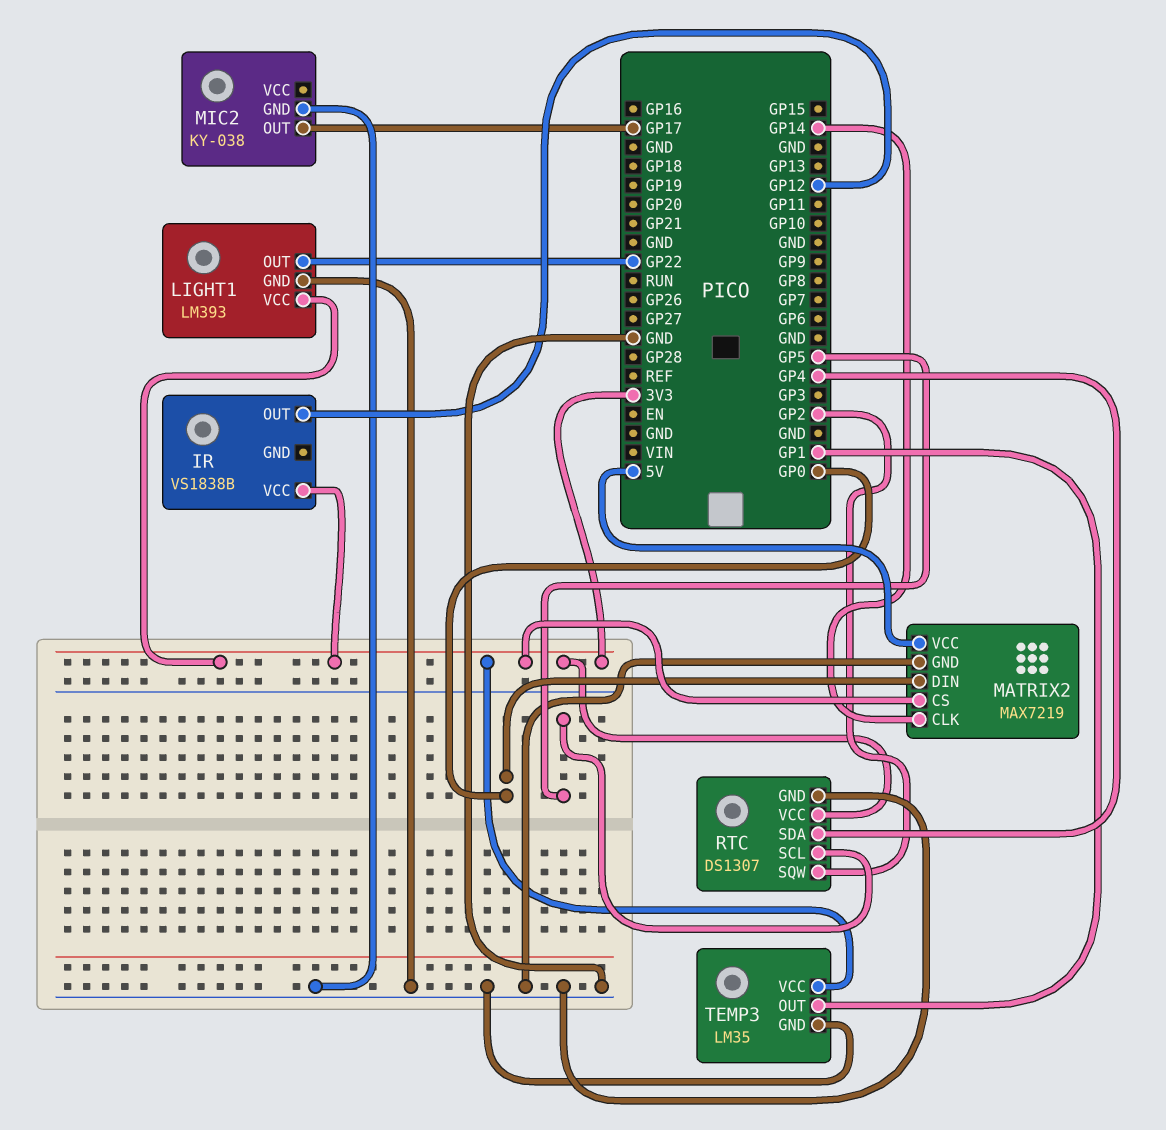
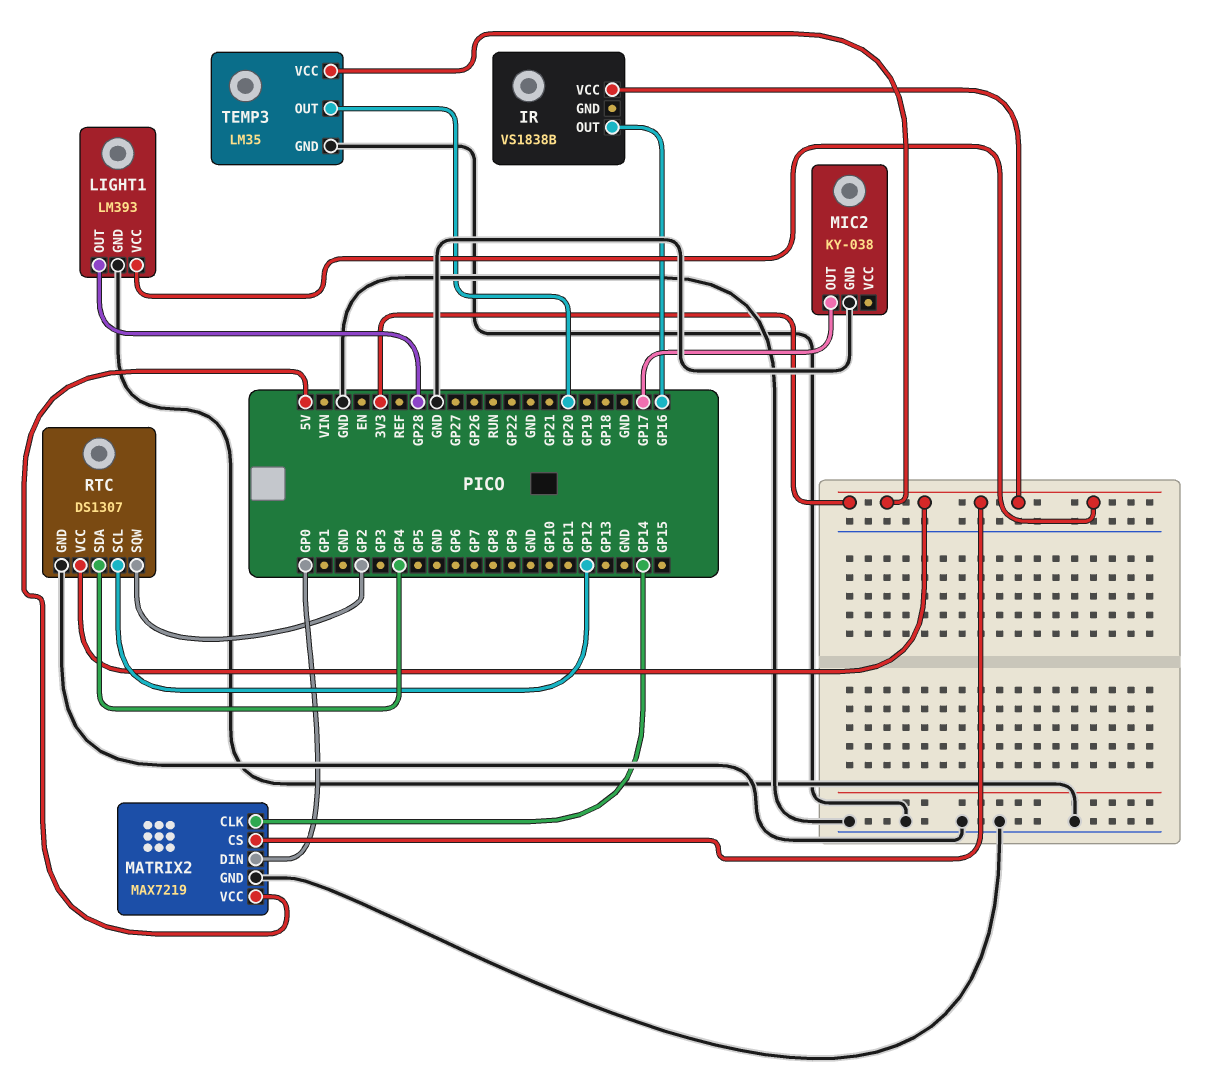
IR pin OUT: GP12 -> GP16
LIGHT1 pin OUT: GP22 -> GP28
RTC pin SCL: GP5 -> GP12
TEMP3 pin OUT: GP1 -> GP20

